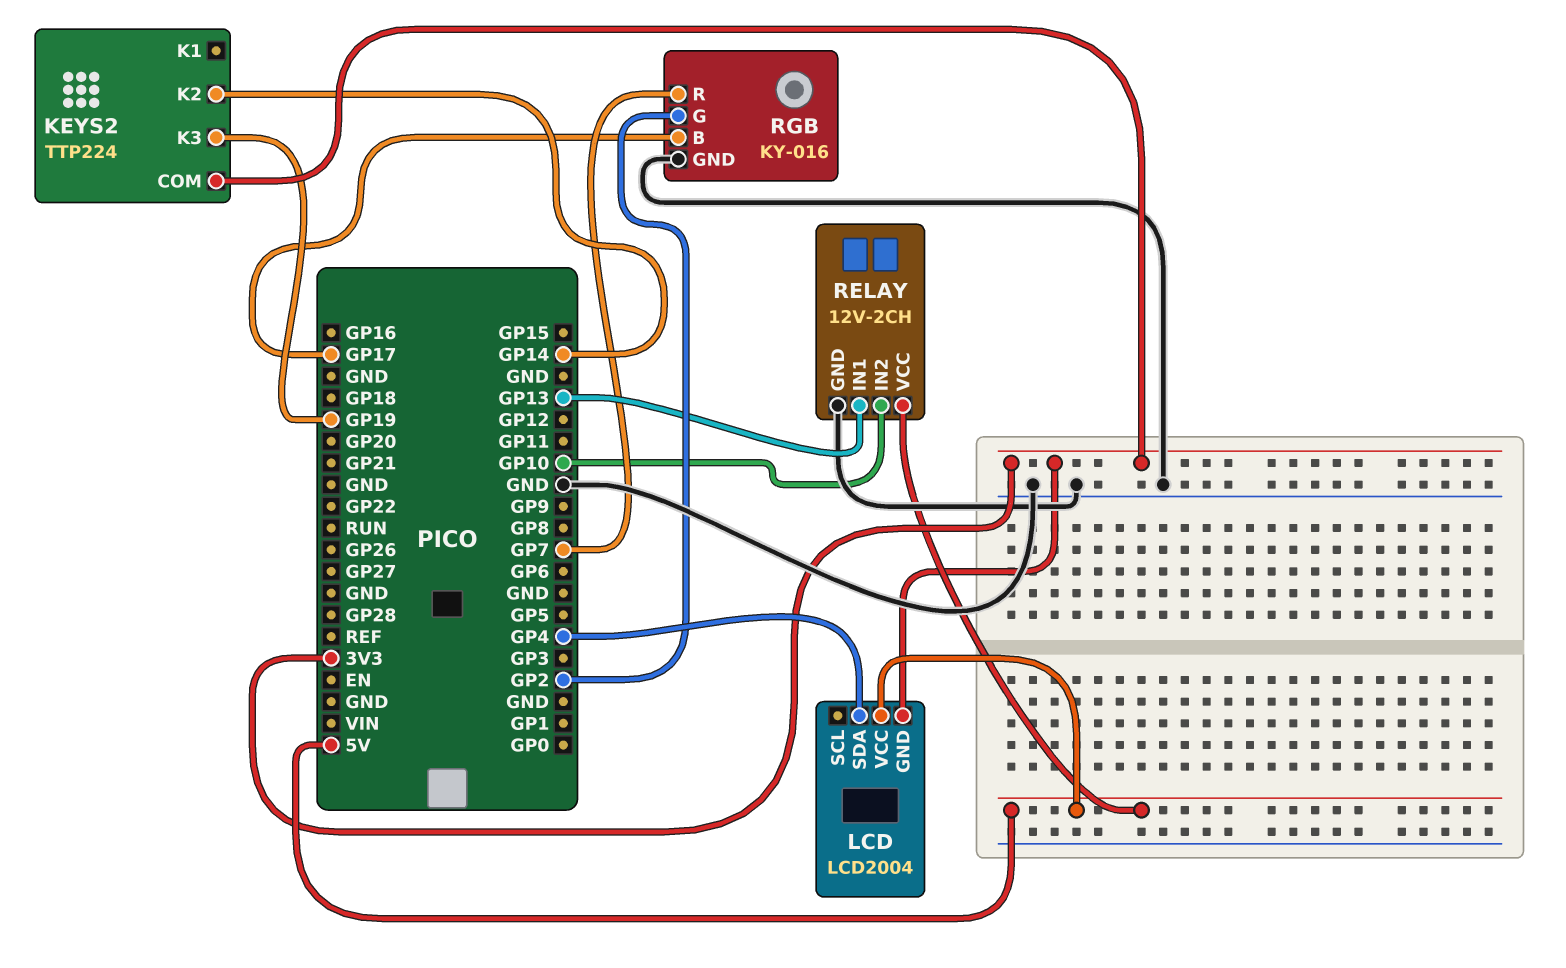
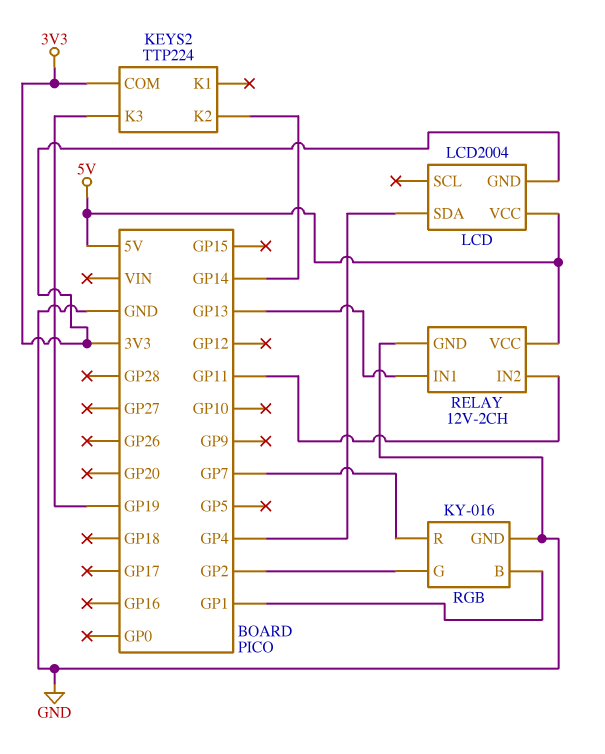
RELAY pin IN2: GP10 -> GP11
RGB pin B: GP17 -> GP1

